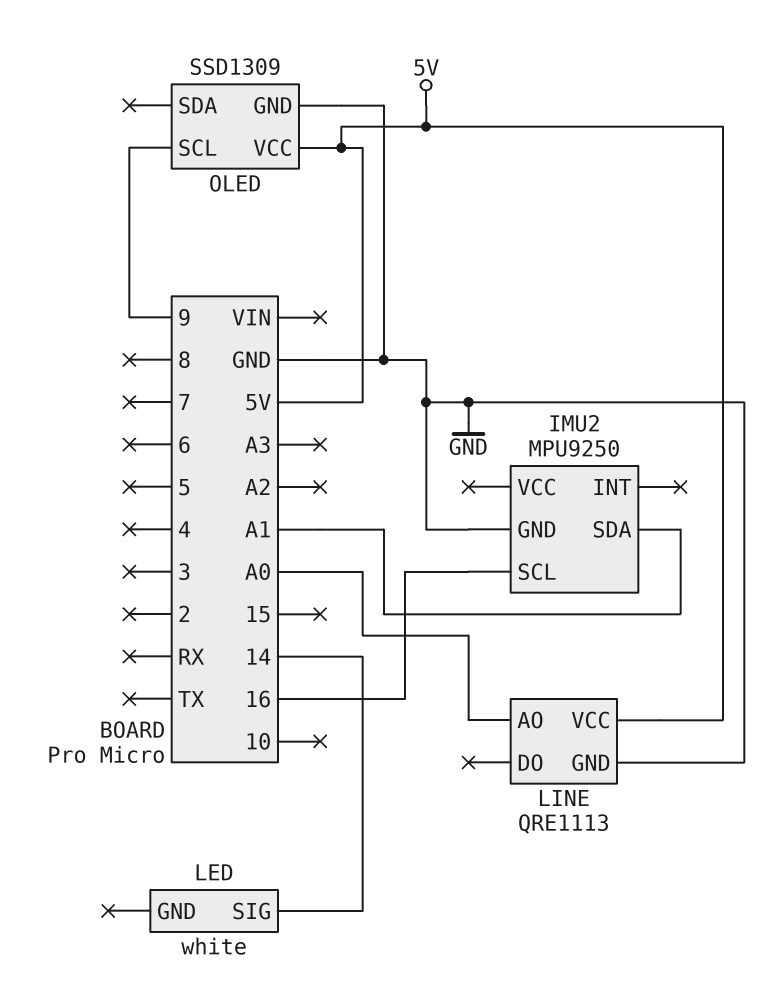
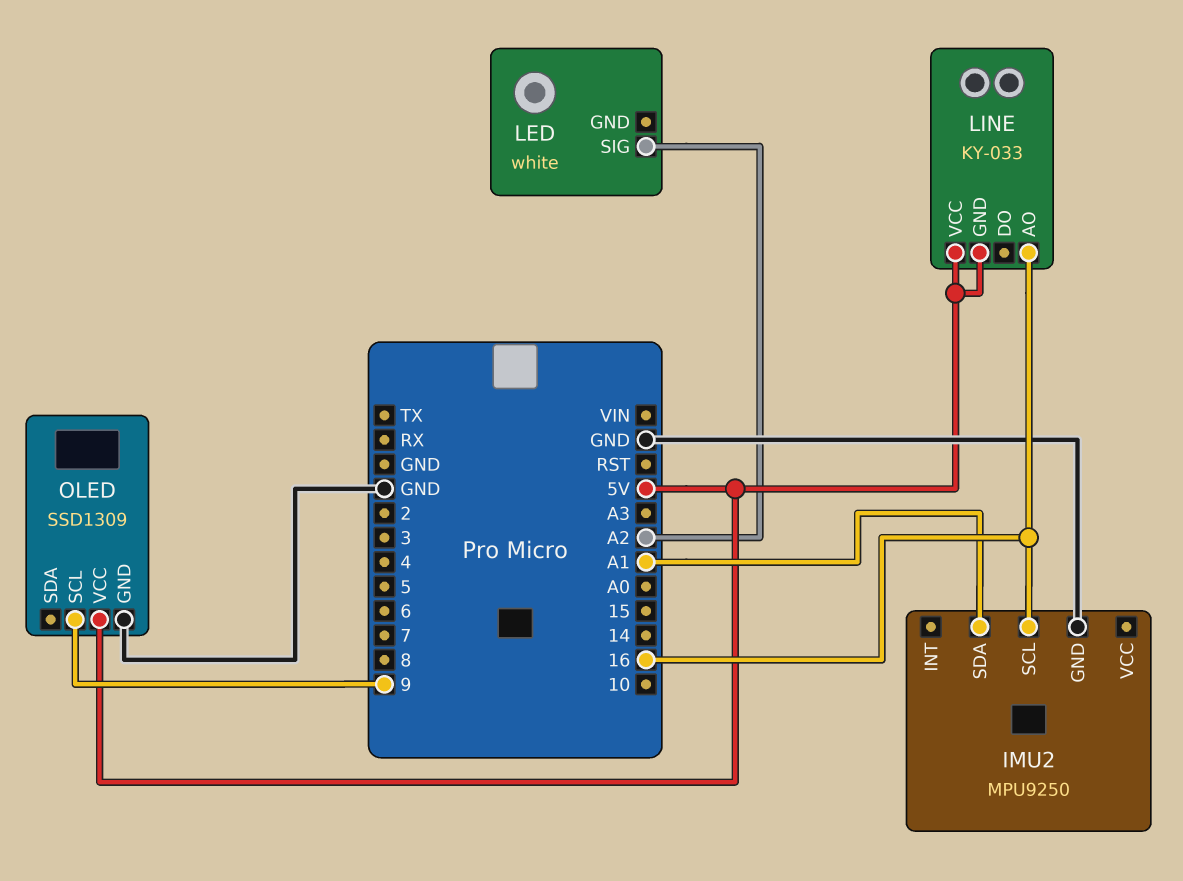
LED pin SIG: 14 -> A2
LINE: QRE1113 -> KY-033
LINE pin AO: A0 -> 16
LINE pin GND: GND -> 5V

